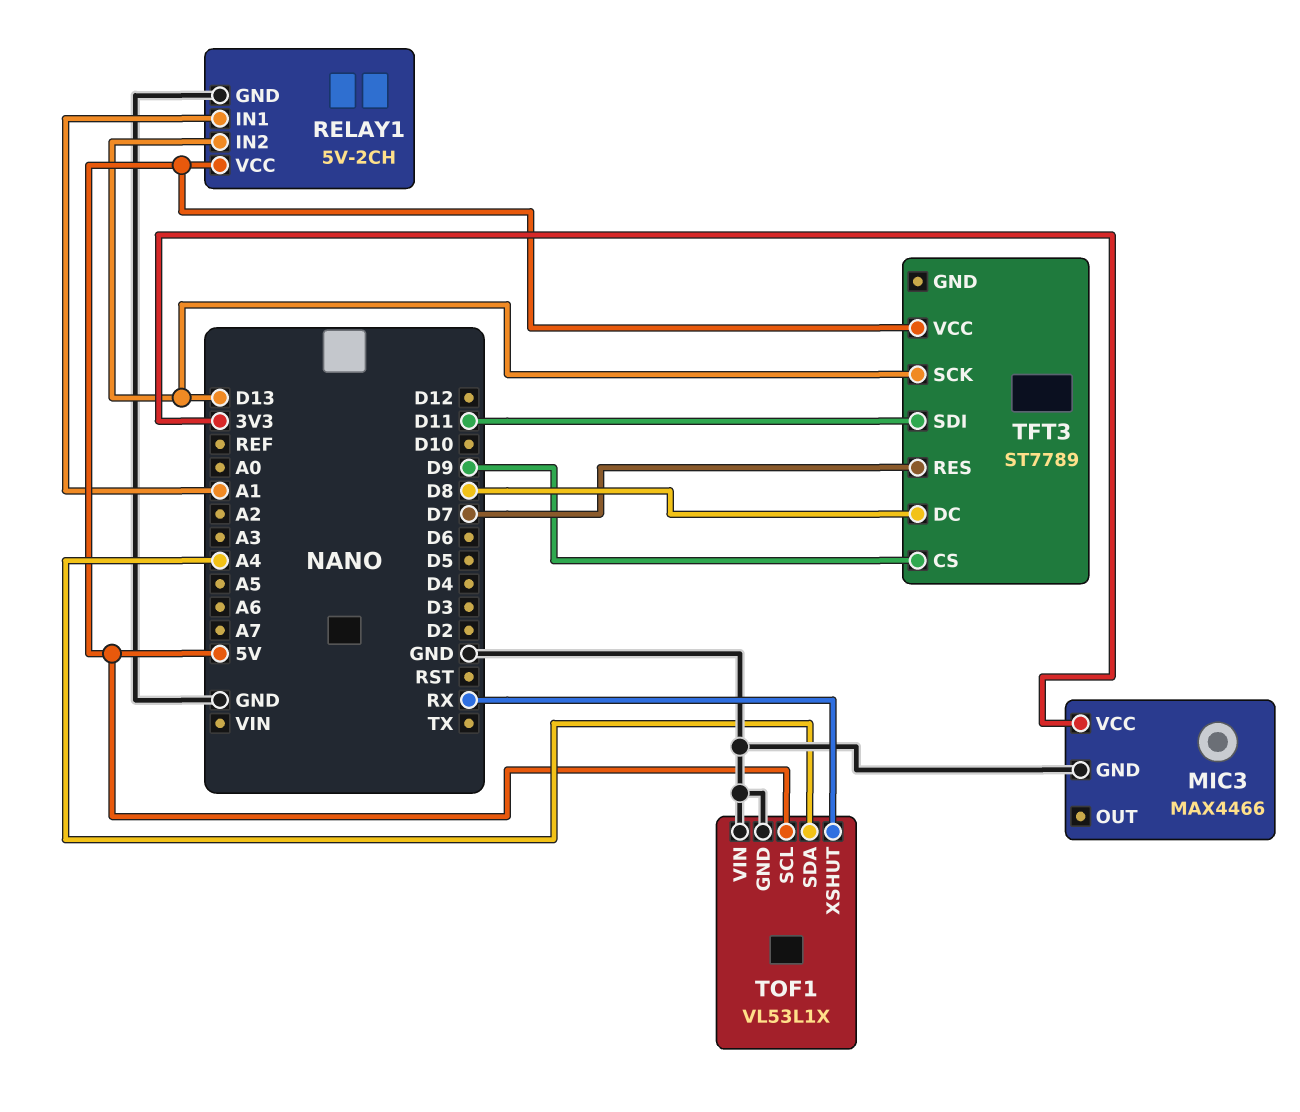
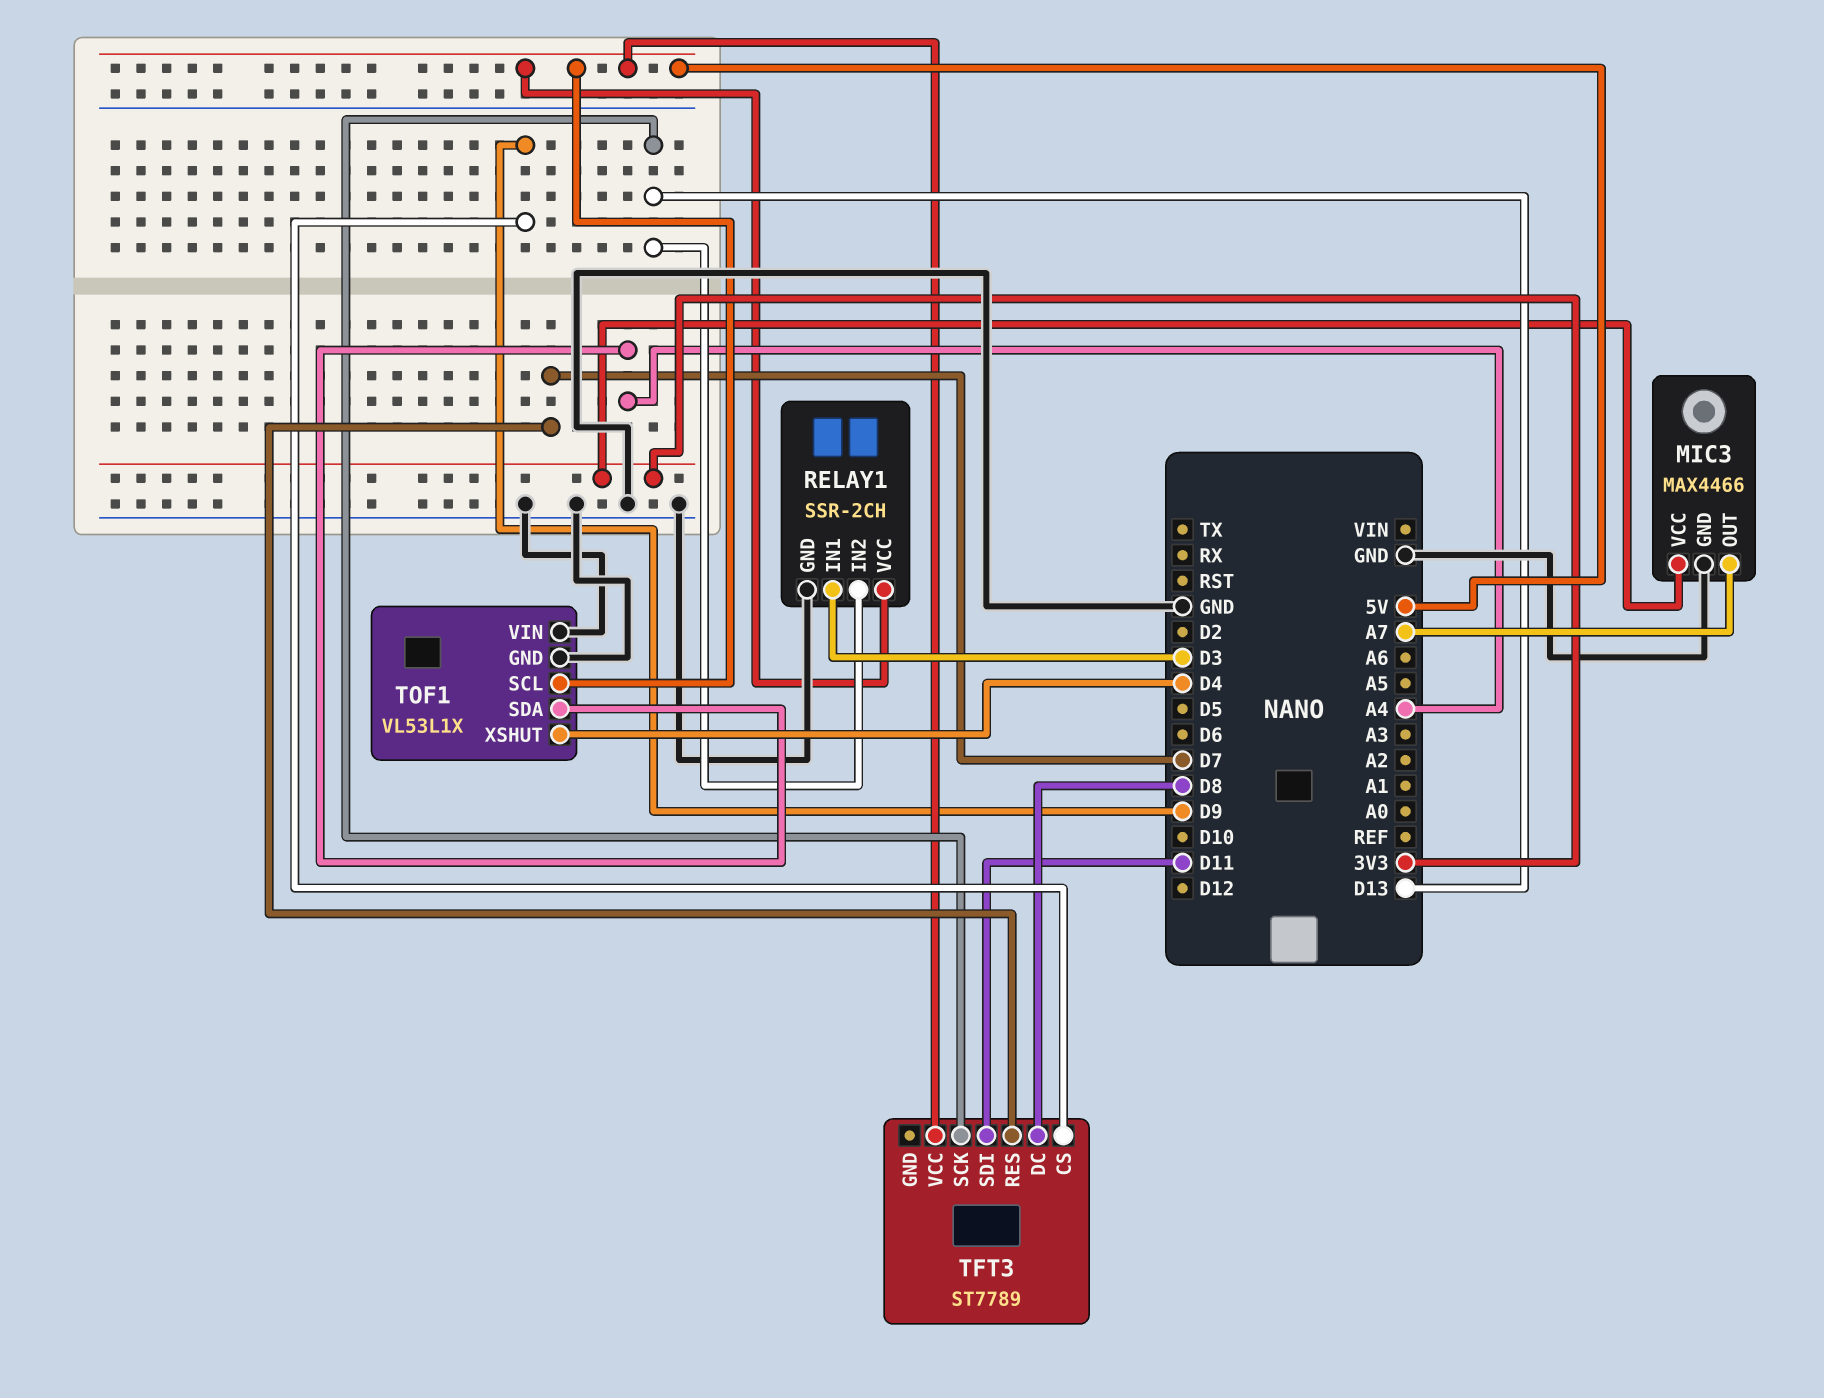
MIC3 pin OUT: none -> A7
RELAY1: 5V-2CH -> SSR-2CH
RELAY1 pin IN1: A1 -> D3
TOF1 pin XSHUT: RX -> D4

